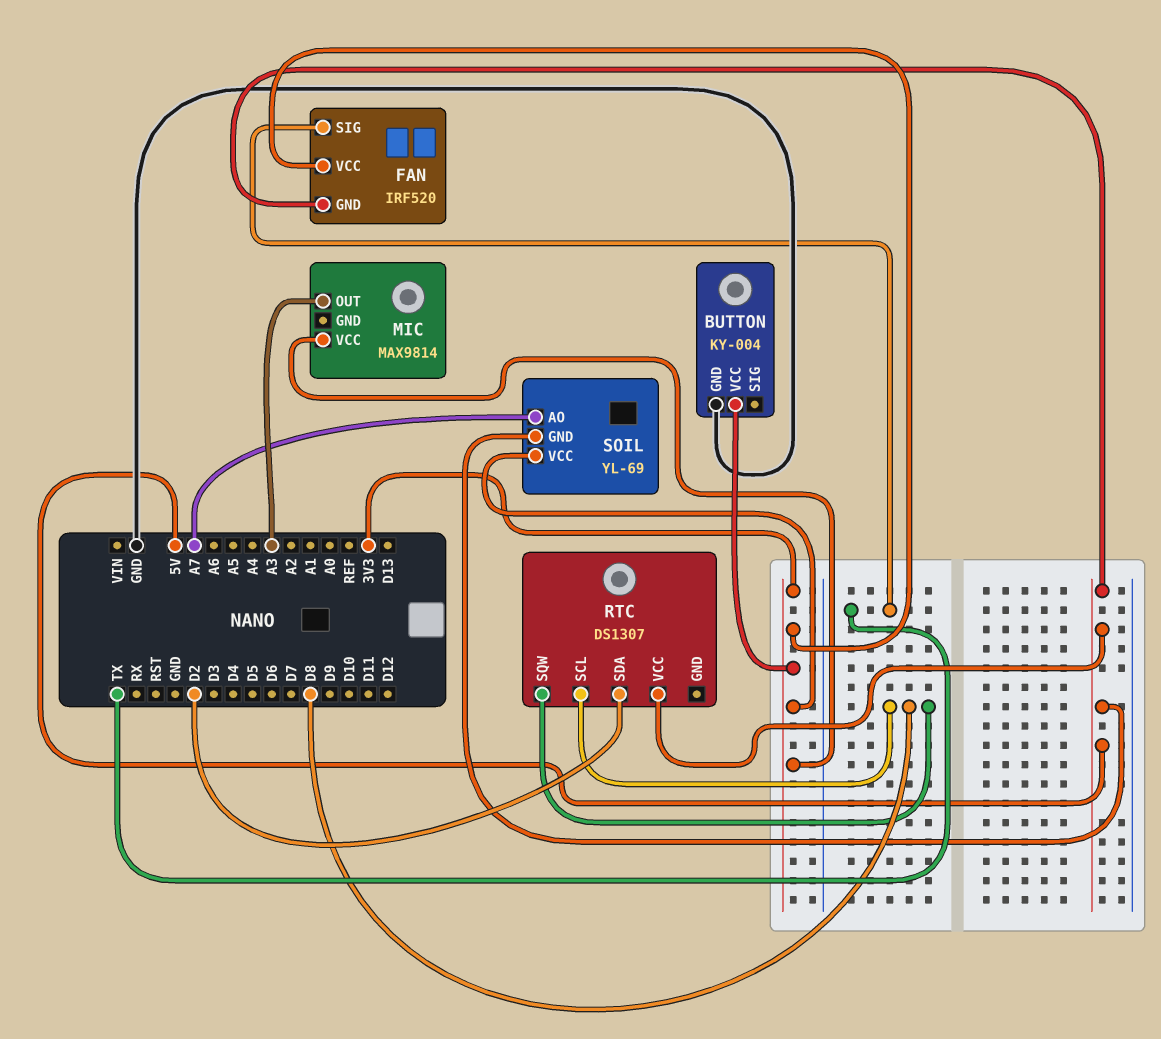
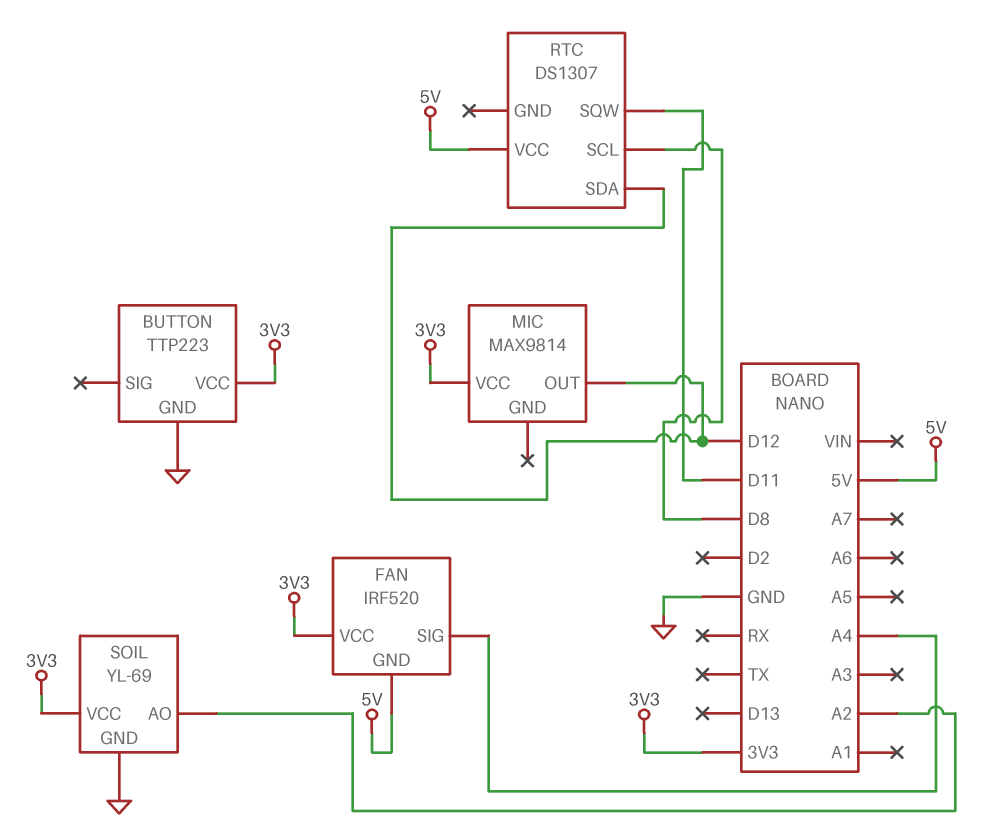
BUTTON: KY-004 -> TTP223
FAN pin SIG: TX -> A4
MIC pin OUT: A3 -> D12
RTC pin SDA: D2 -> D12
RTC pin SQW: D8 -> D11
SOIL pin AO: A7 -> A2
SOIL pin GND: 5V -> GND

